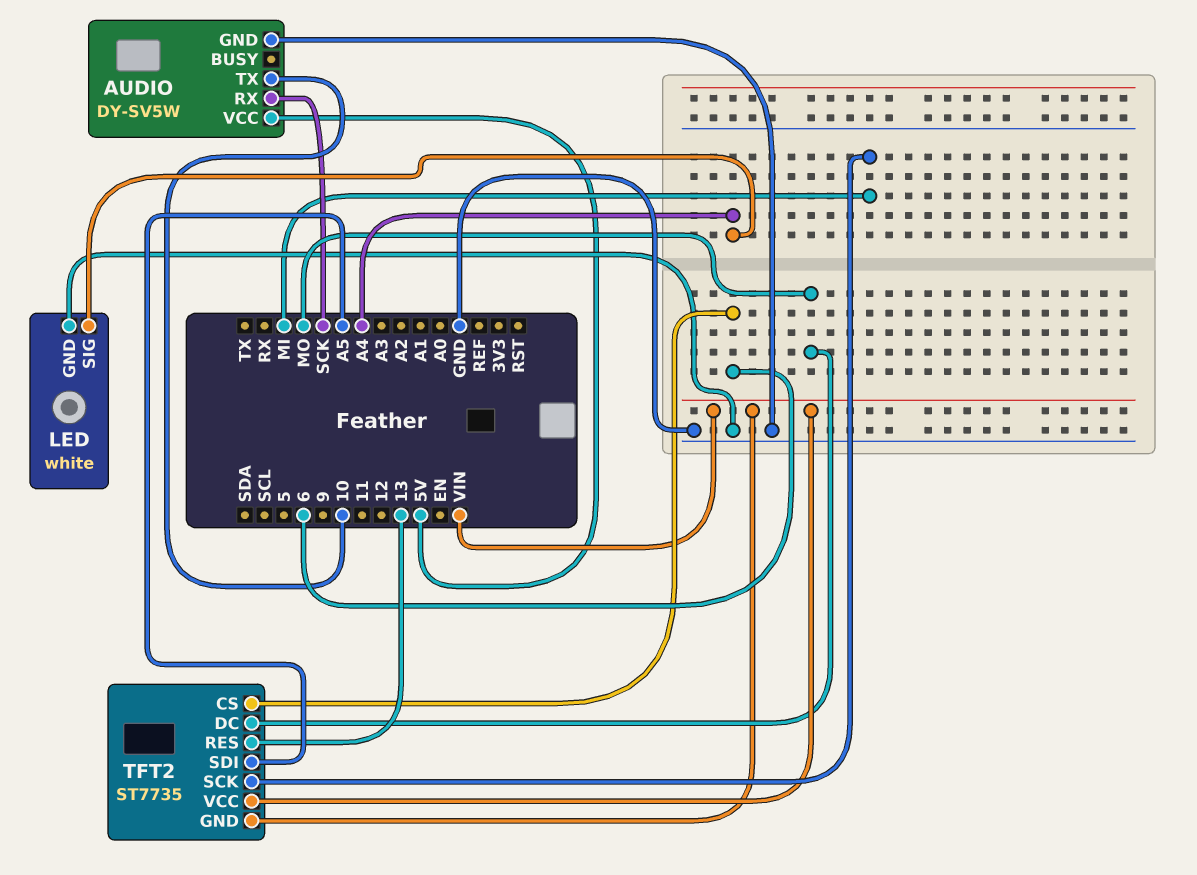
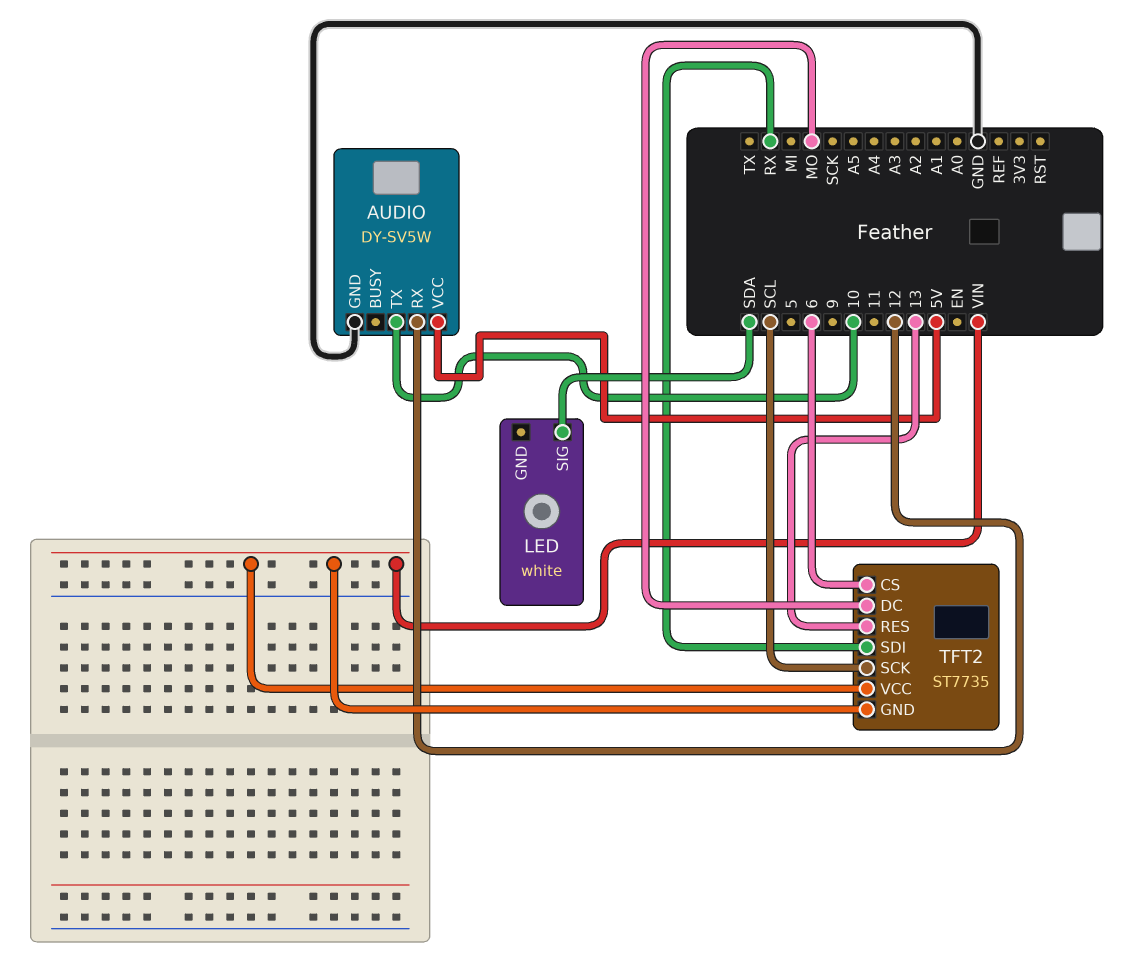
AUDIO pin RX: SCK -> 12
LED pin GND: GND -> none
LED pin SIG: A4 -> SDA
TFT2 pin SCK: MI -> SCL
TFT2 pin SDI: A5 -> RX

